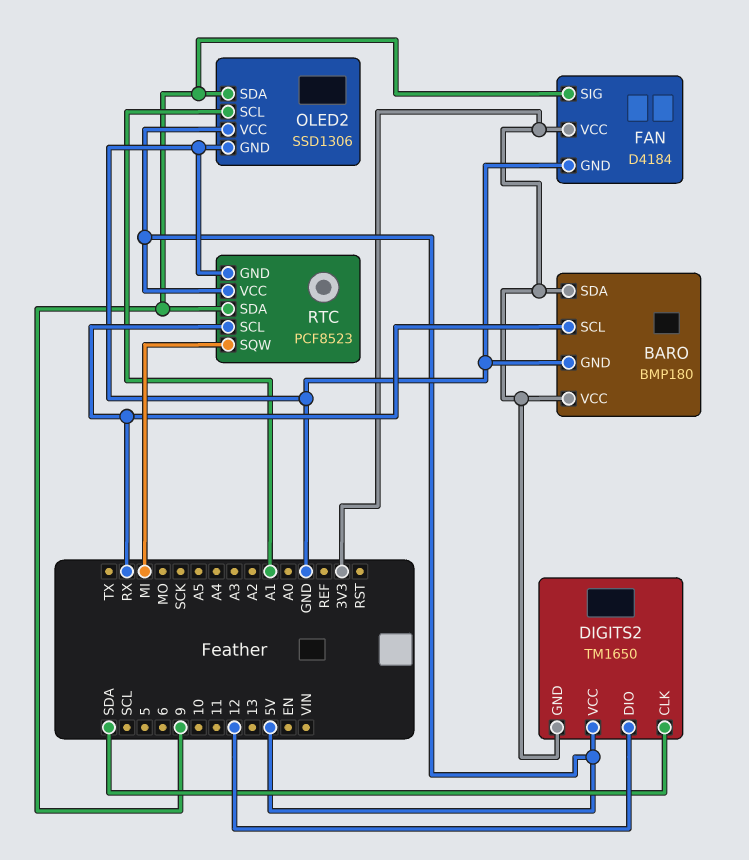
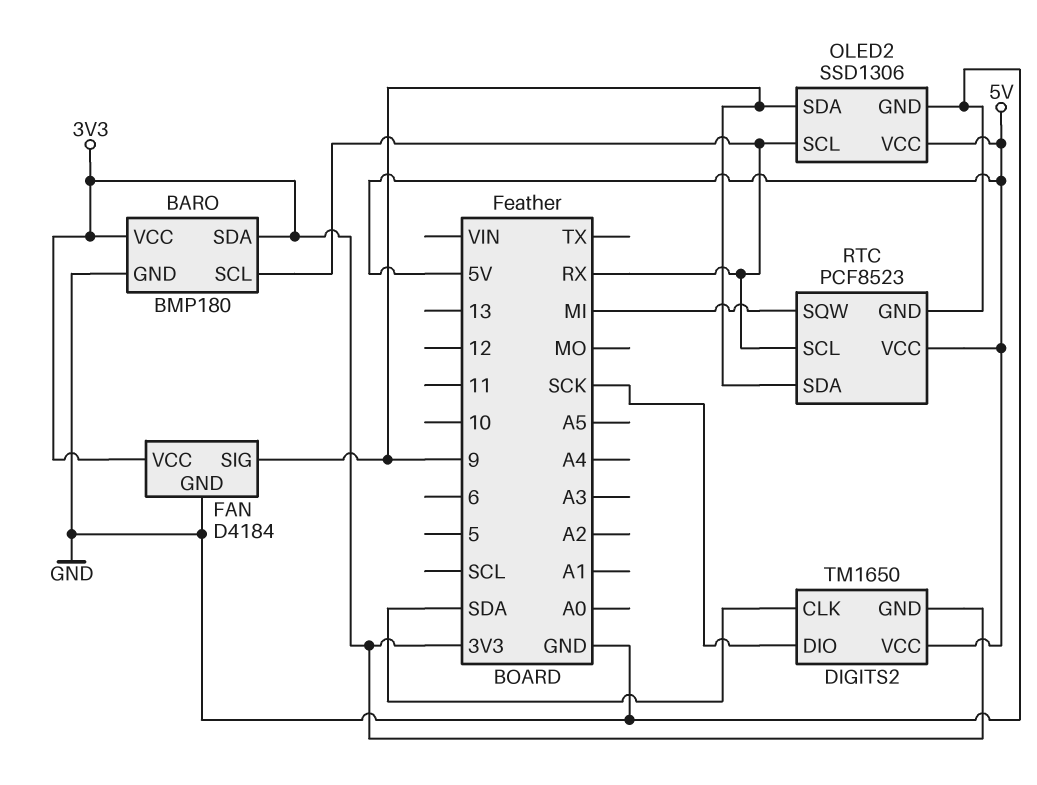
DIGITS2 pin DIO: 12 -> SCK
OLED2 pin SCL: A1 -> RX

